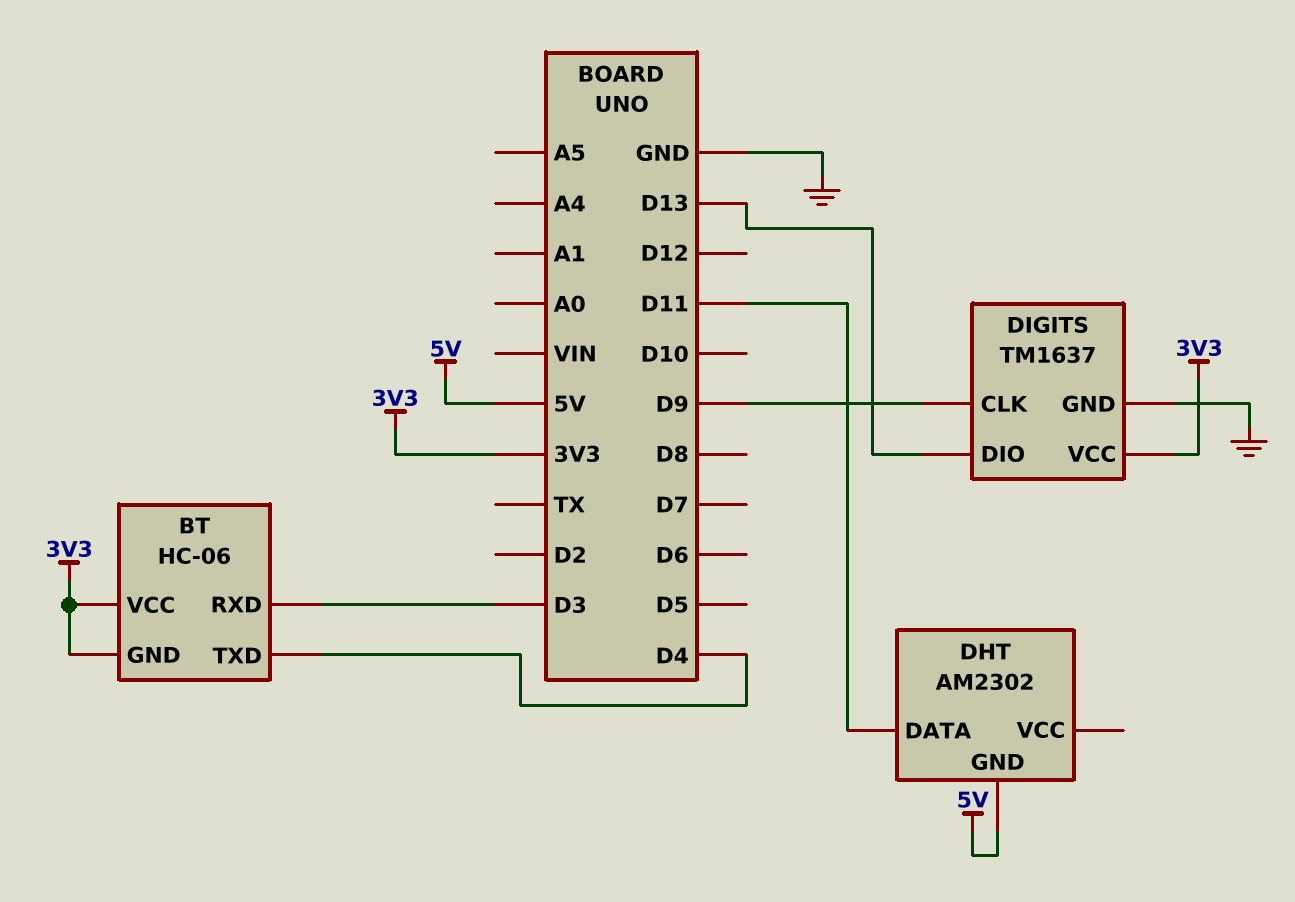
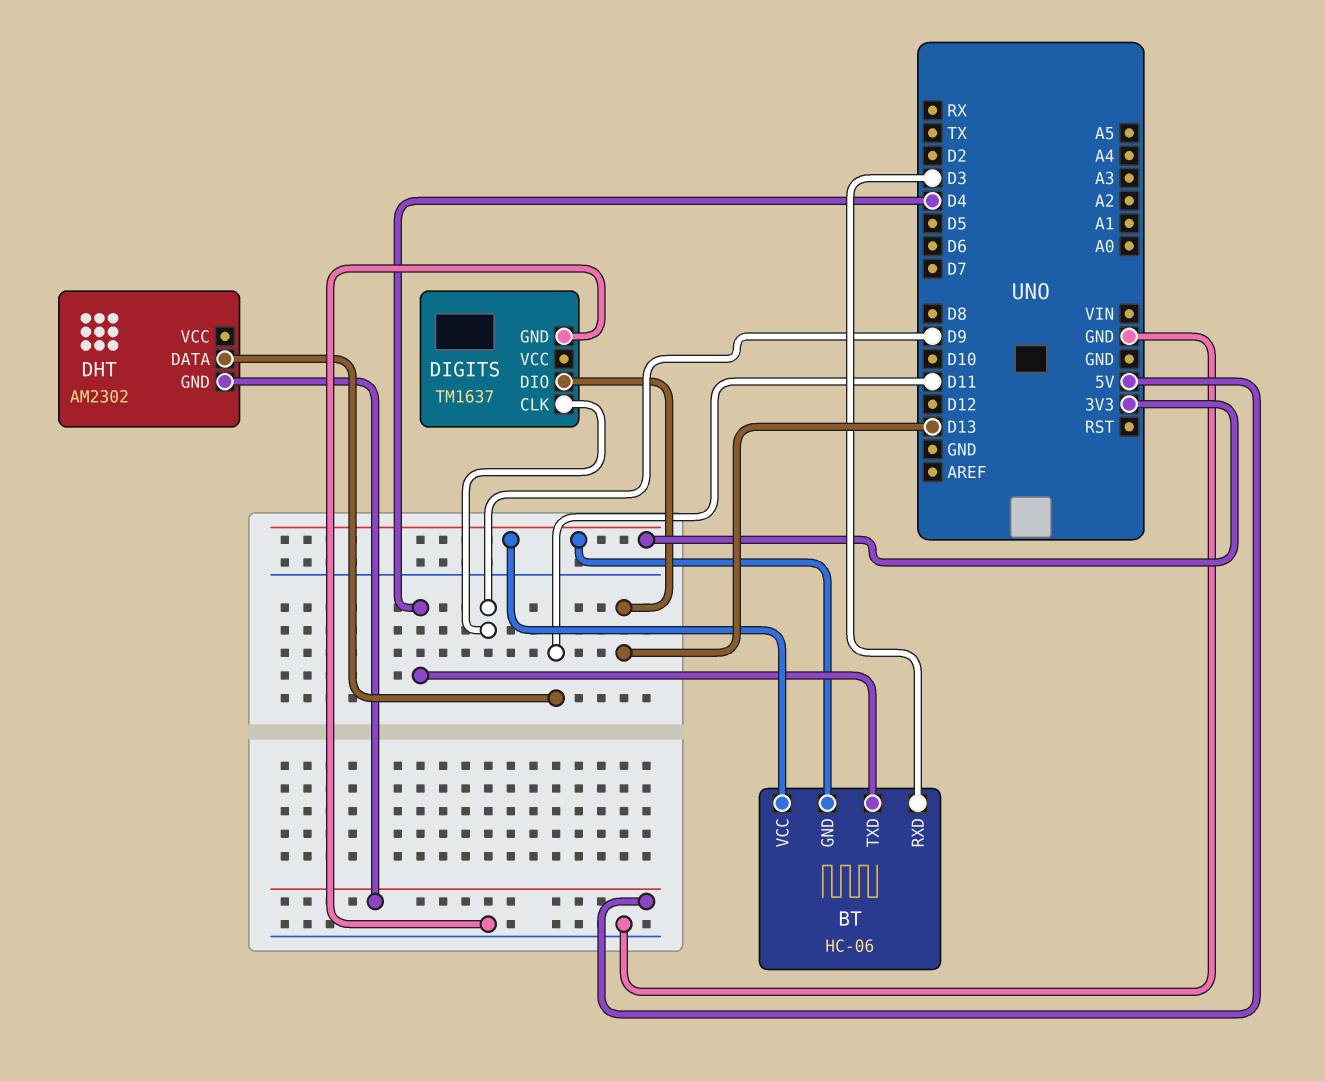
DIGITS pin VCC: 3V3 -> none

